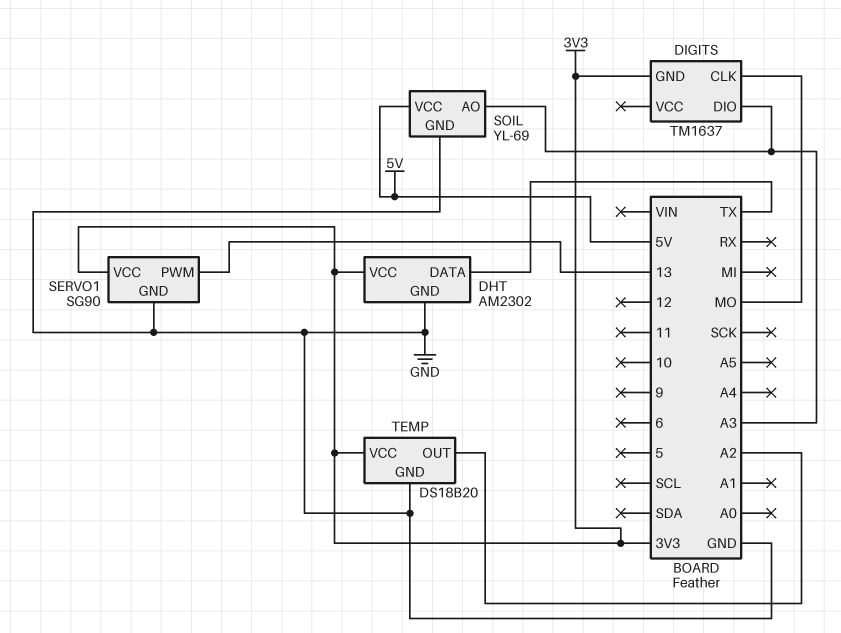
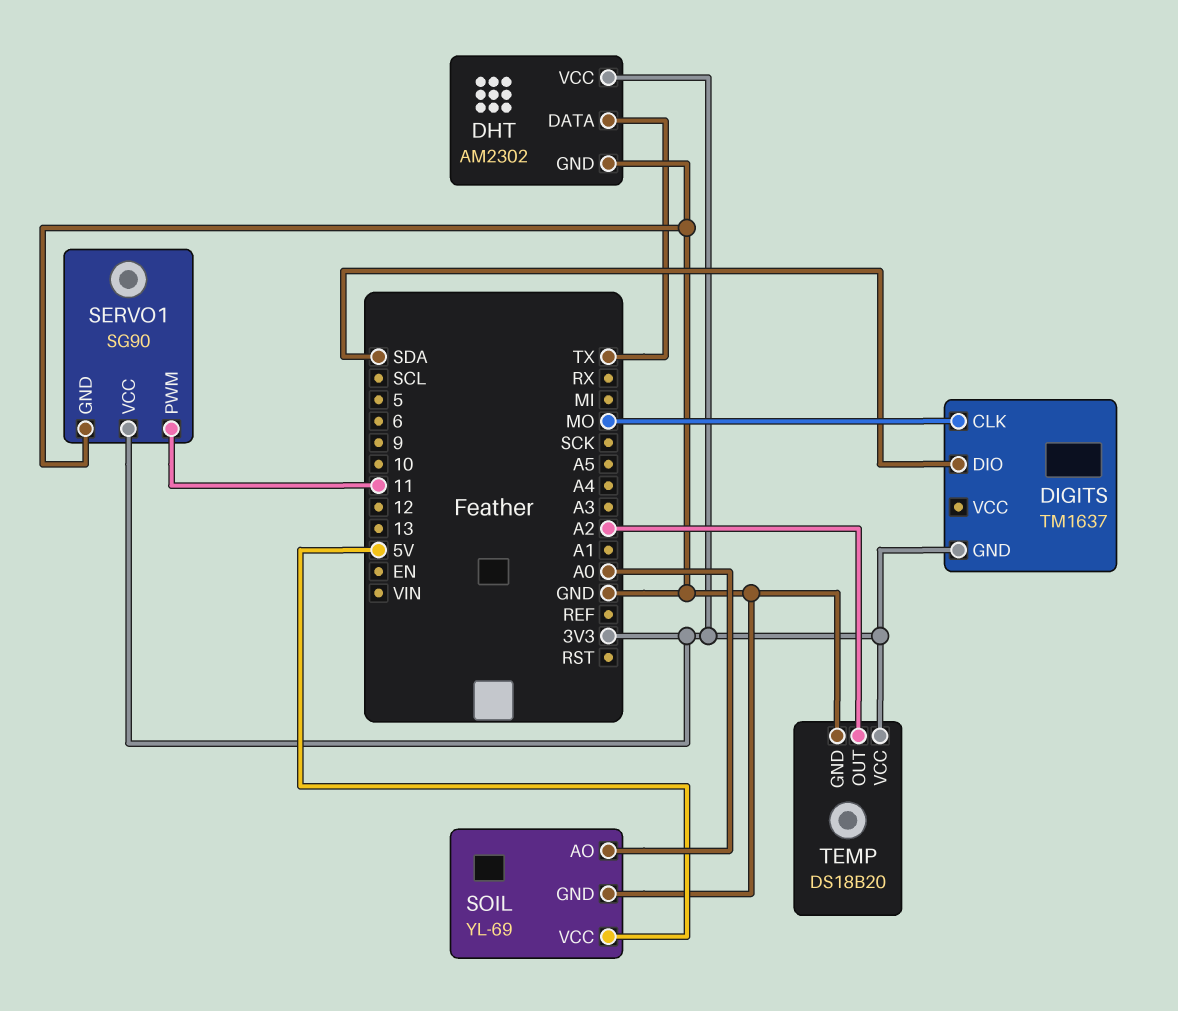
DIGITS pin DIO: A3 -> SDA
SERVO1 pin PWM: 13 -> 11
SOIL pin AO: A3 -> A0

